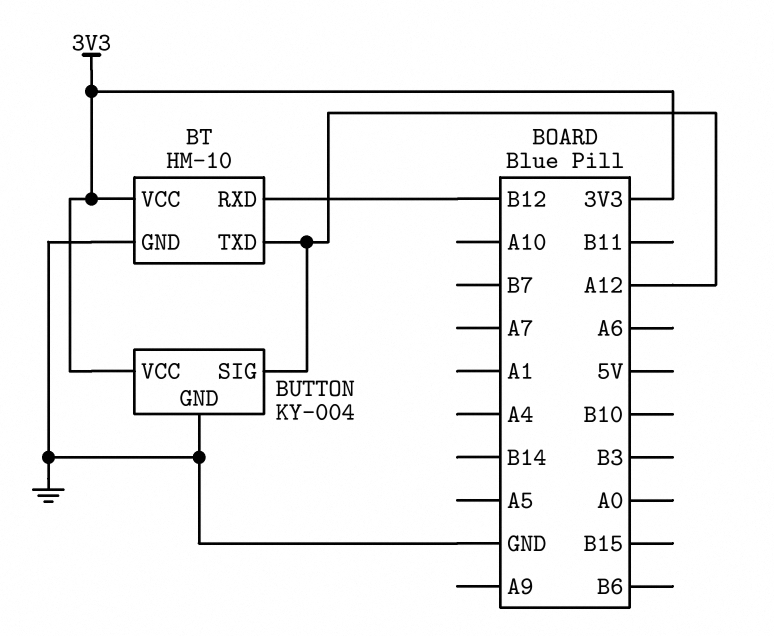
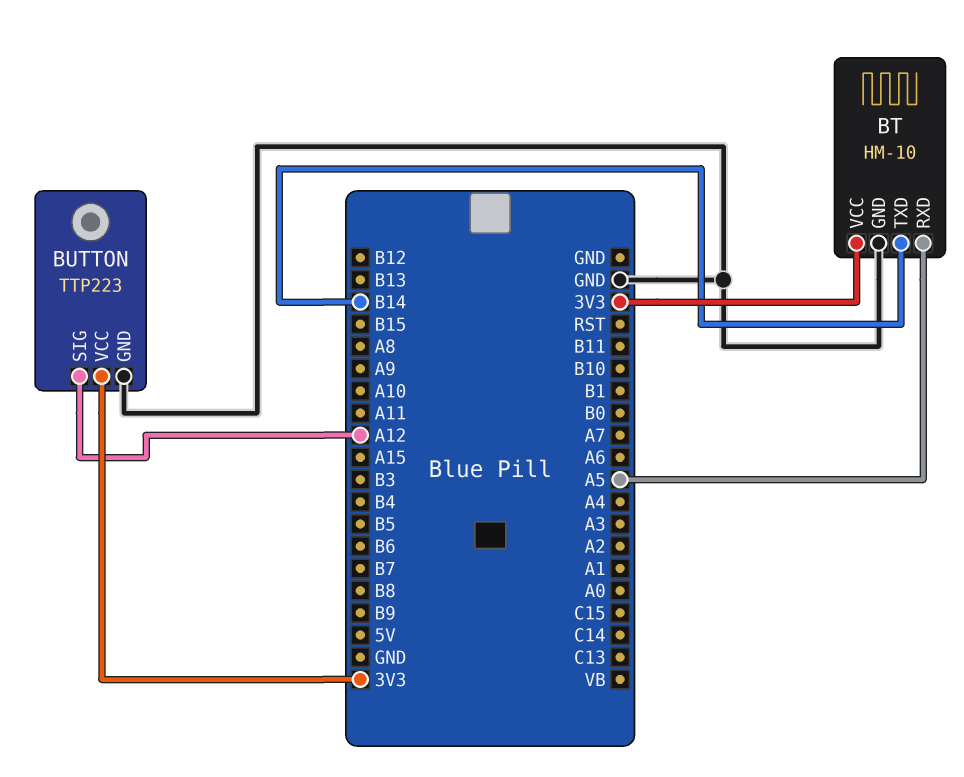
BT pin RXD: B12 -> A5
BT pin TXD: A12 -> B14
BUTTON: KY-004 -> TTP223

